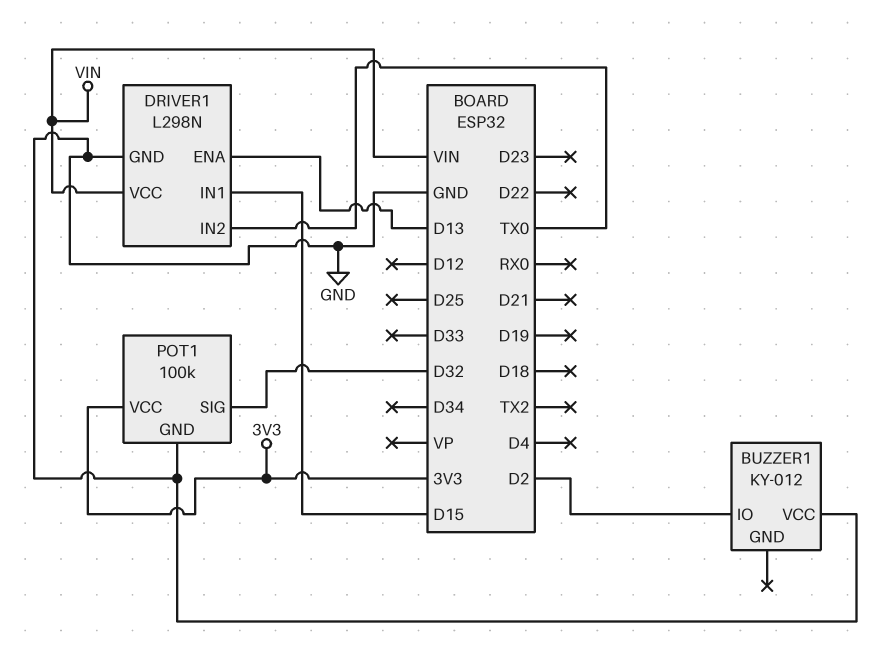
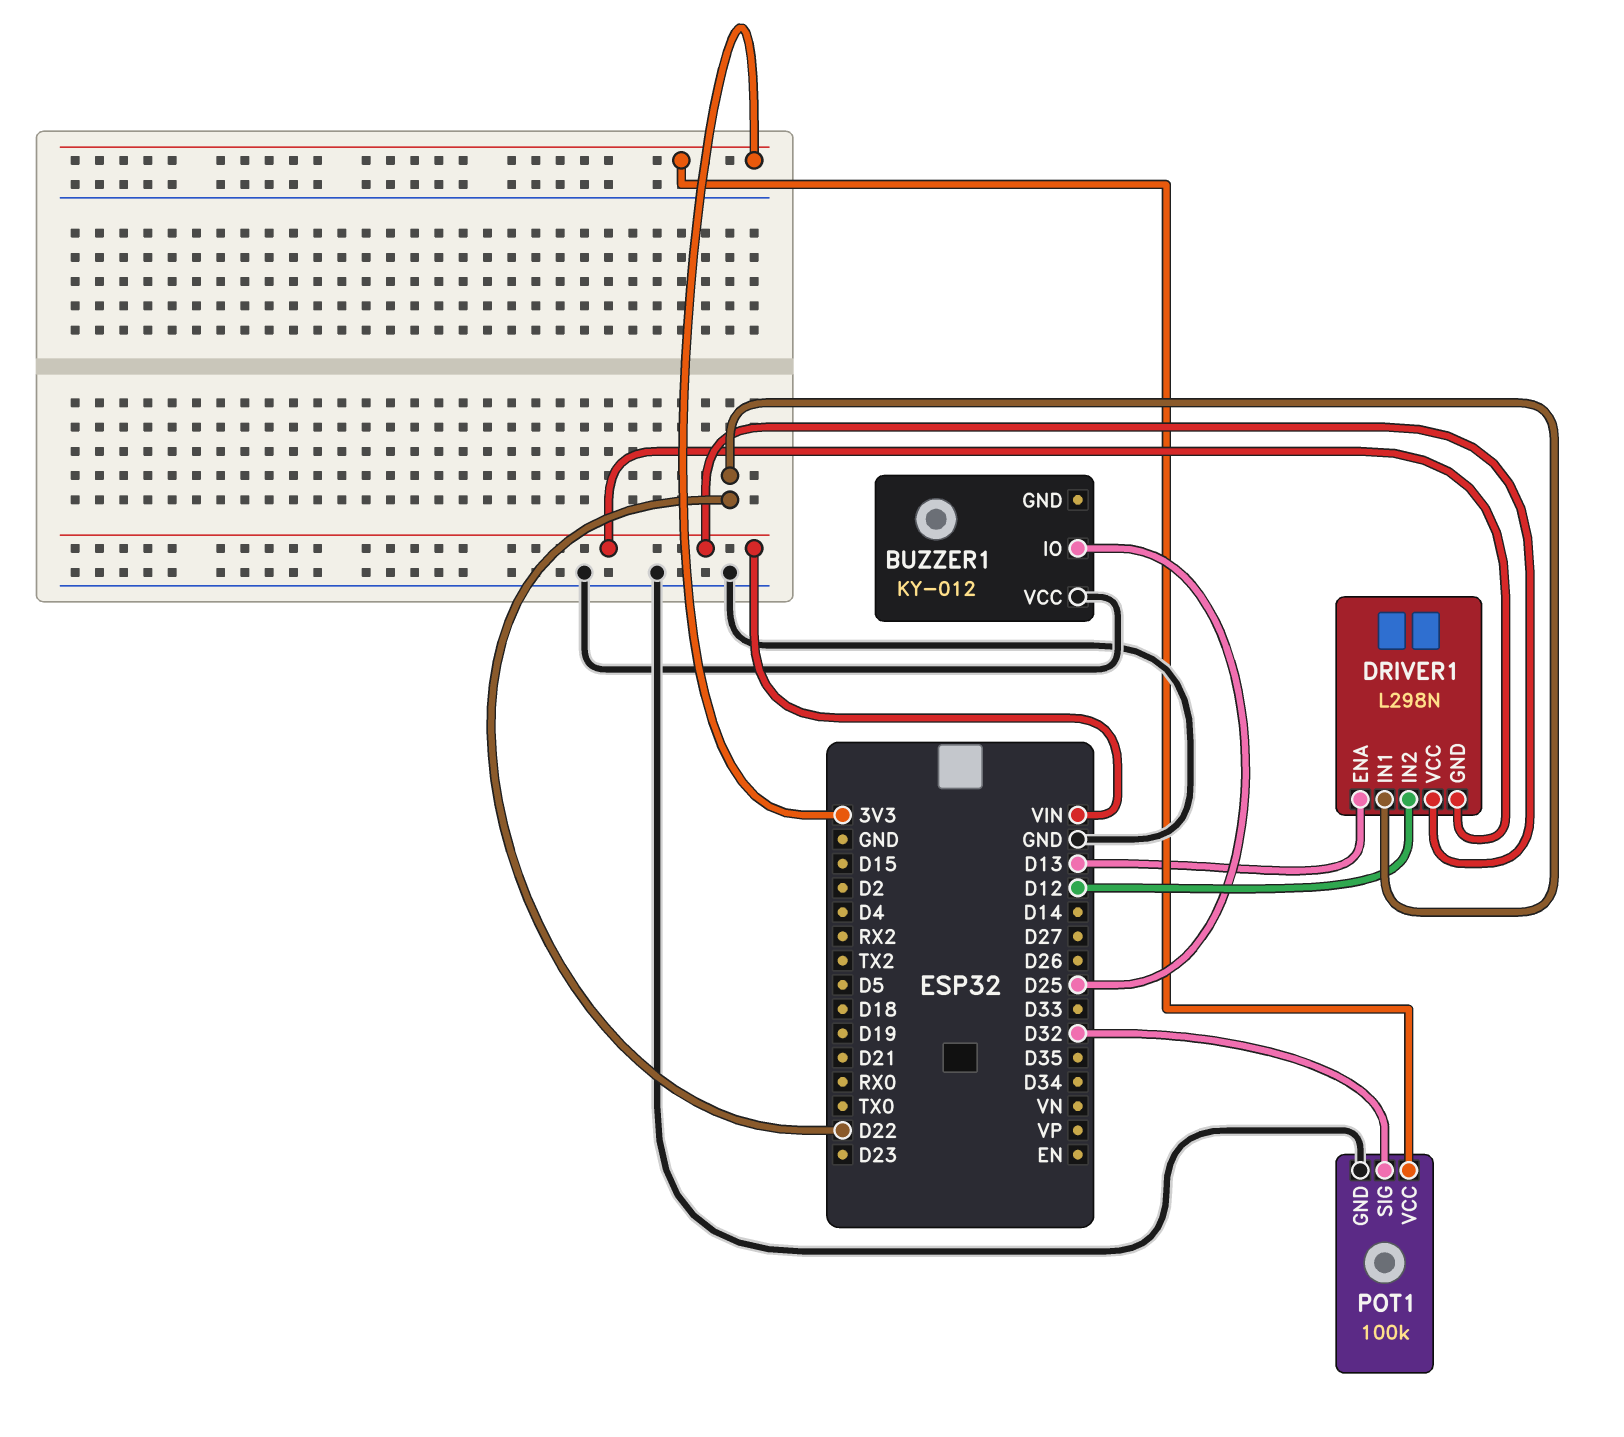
BUZZER1 pin IO: D2 -> D25
DRIVER1 pin GND: GND -> VIN
DRIVER1 pin IN1: D15 -> D22
DRIVER1 pin IN2: TX0 -> D12

